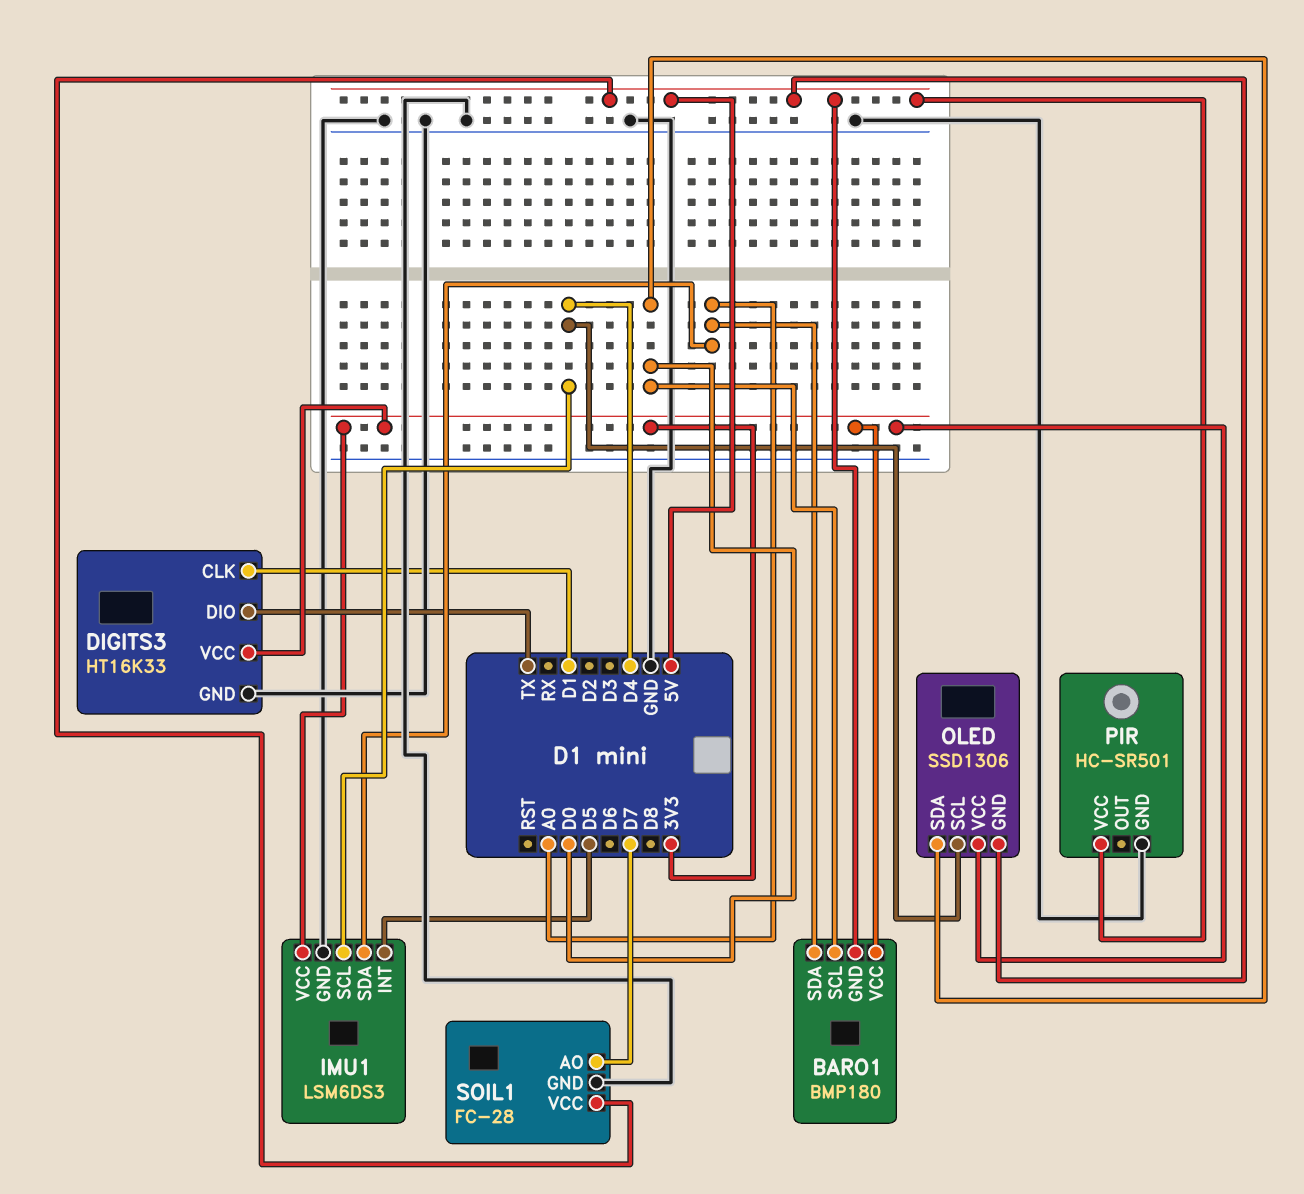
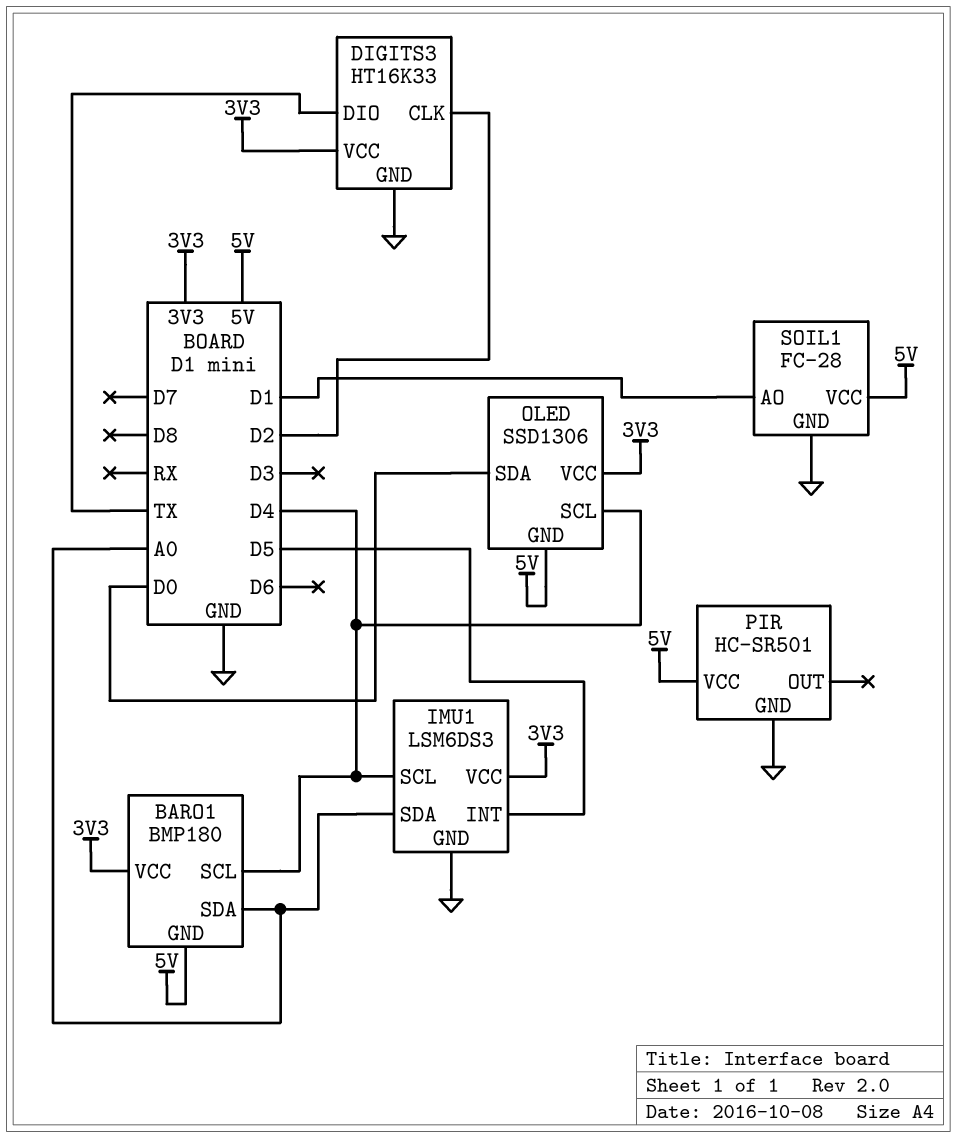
BARO1 pin SCL: D0 -> D4
DIGITS3 pin CLK: D1 -> D2
SOIL1 pin AO: D7 -> D1

